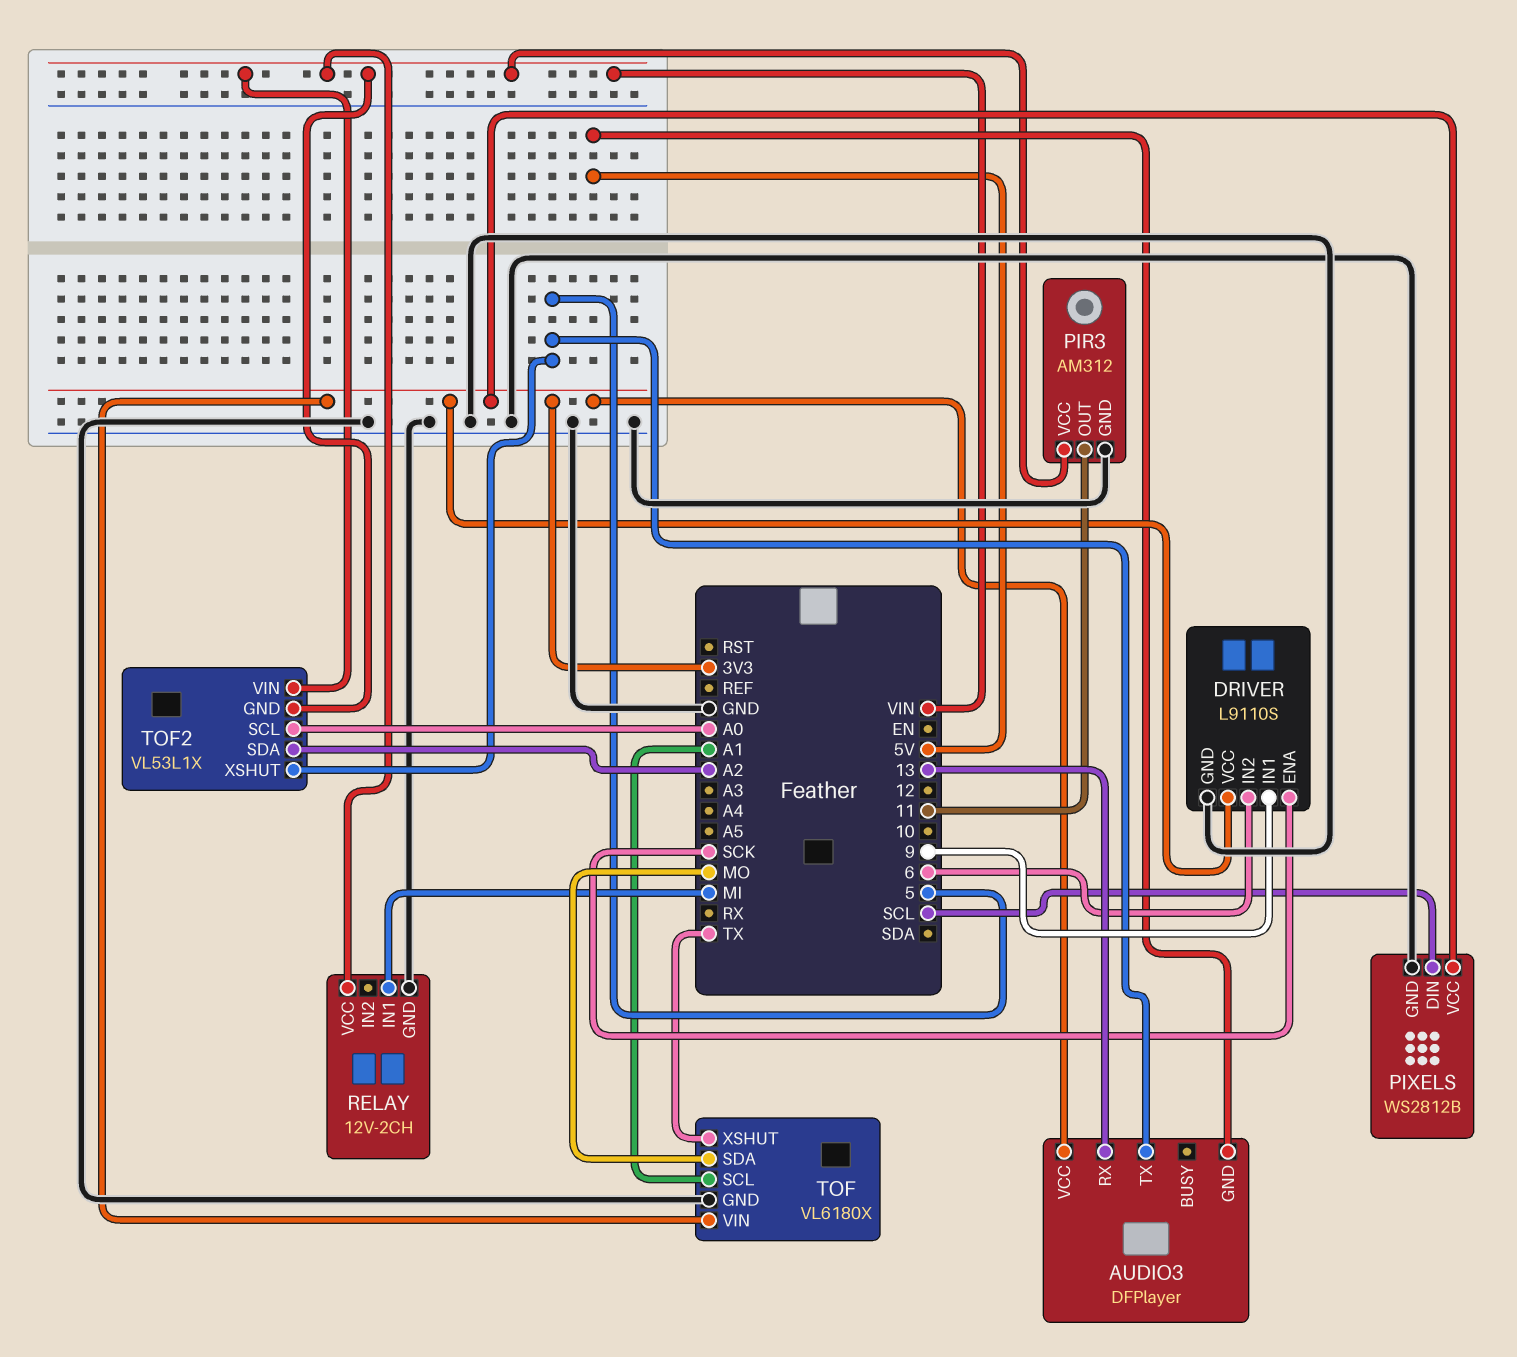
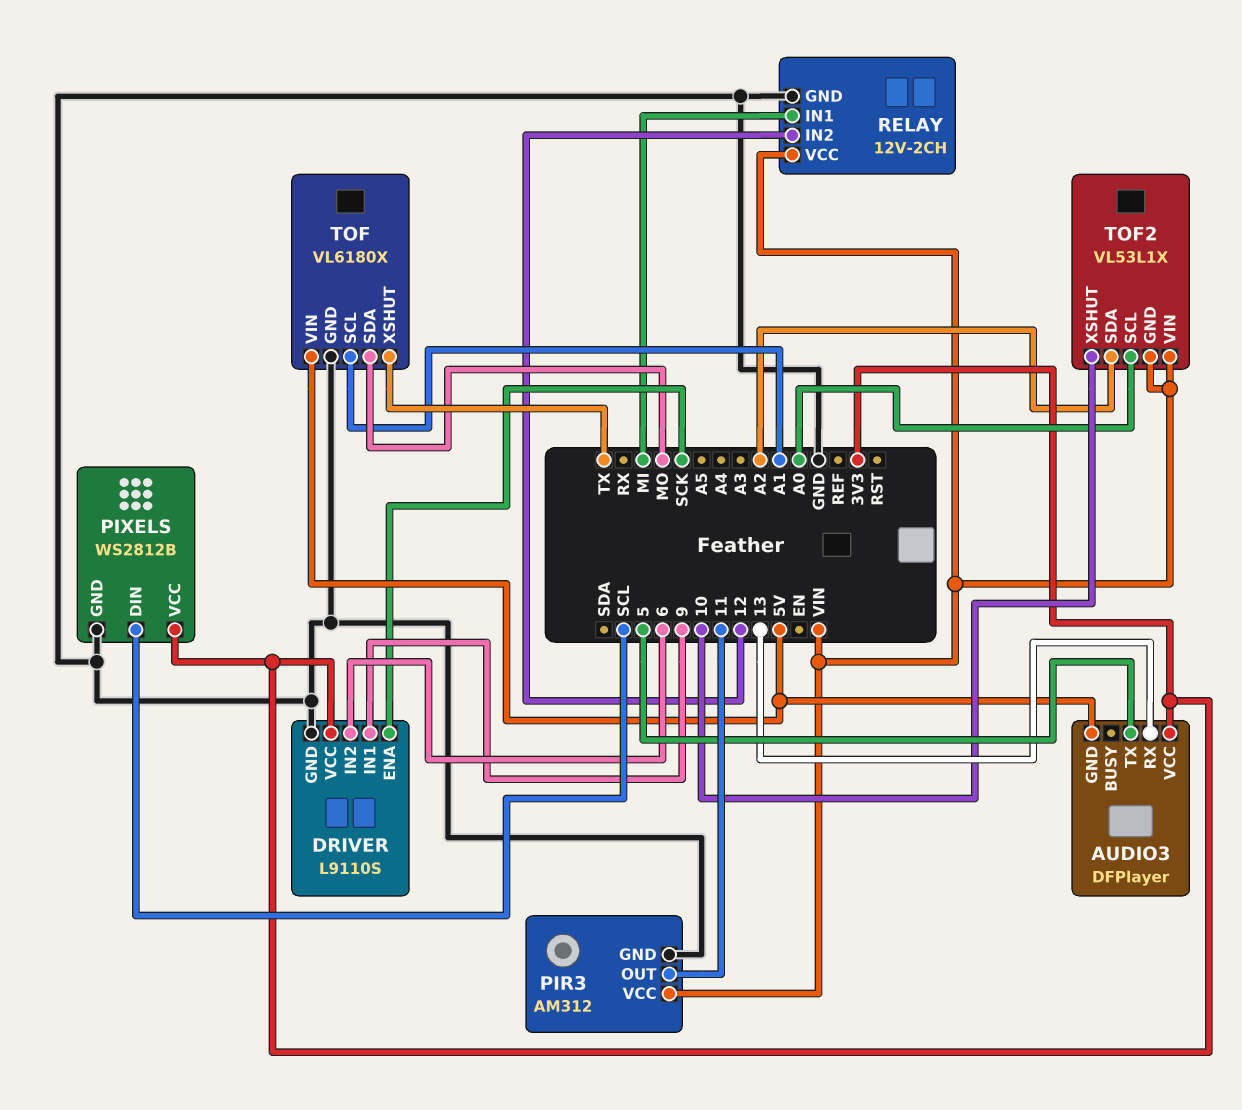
RELAY pin IN2: none -> 12
TOF pin VIN: 3V3 -> 5V
TOF2 pin XSHUT: 5 -> 10

